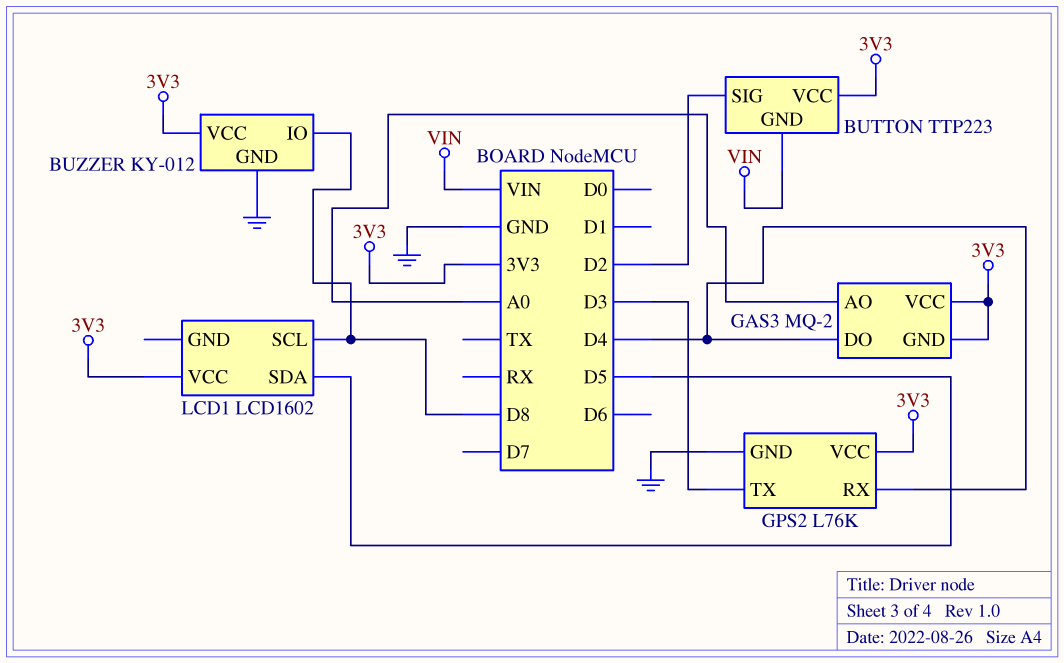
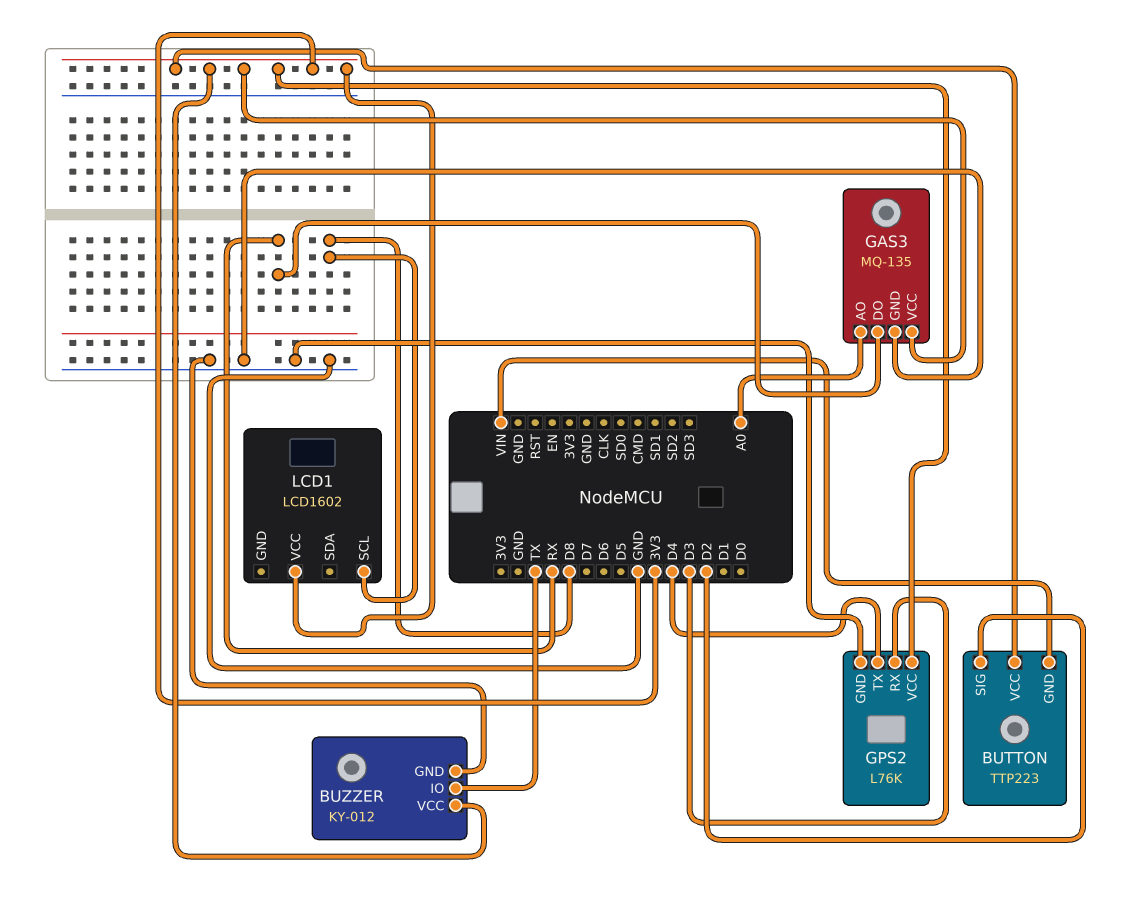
BUZZER pin IO: D8 -> TX
GAS3: MQ-2 -> MQ-135
GAS3 pin DO: D4 -> RX
GAS3 pin GND: 3V3 -> GND
GPS2 pin RX: D4 -> D3
GPS2 pin TX: D3 -> D4
LCD1 pin SDA: D5 -> none

